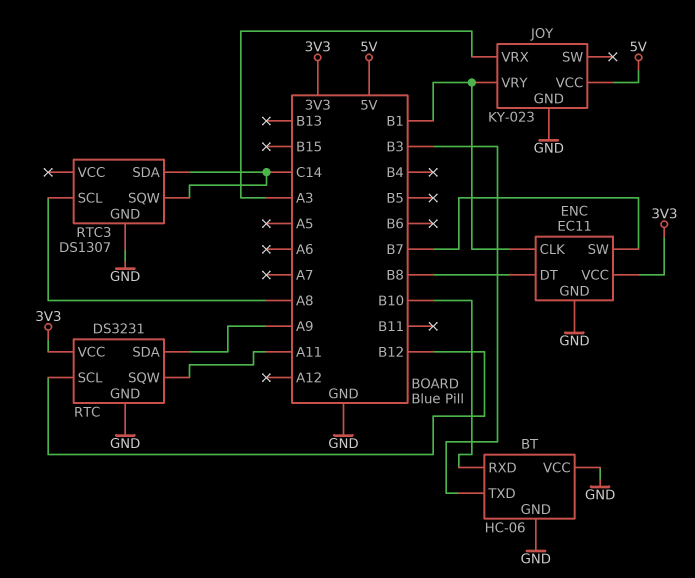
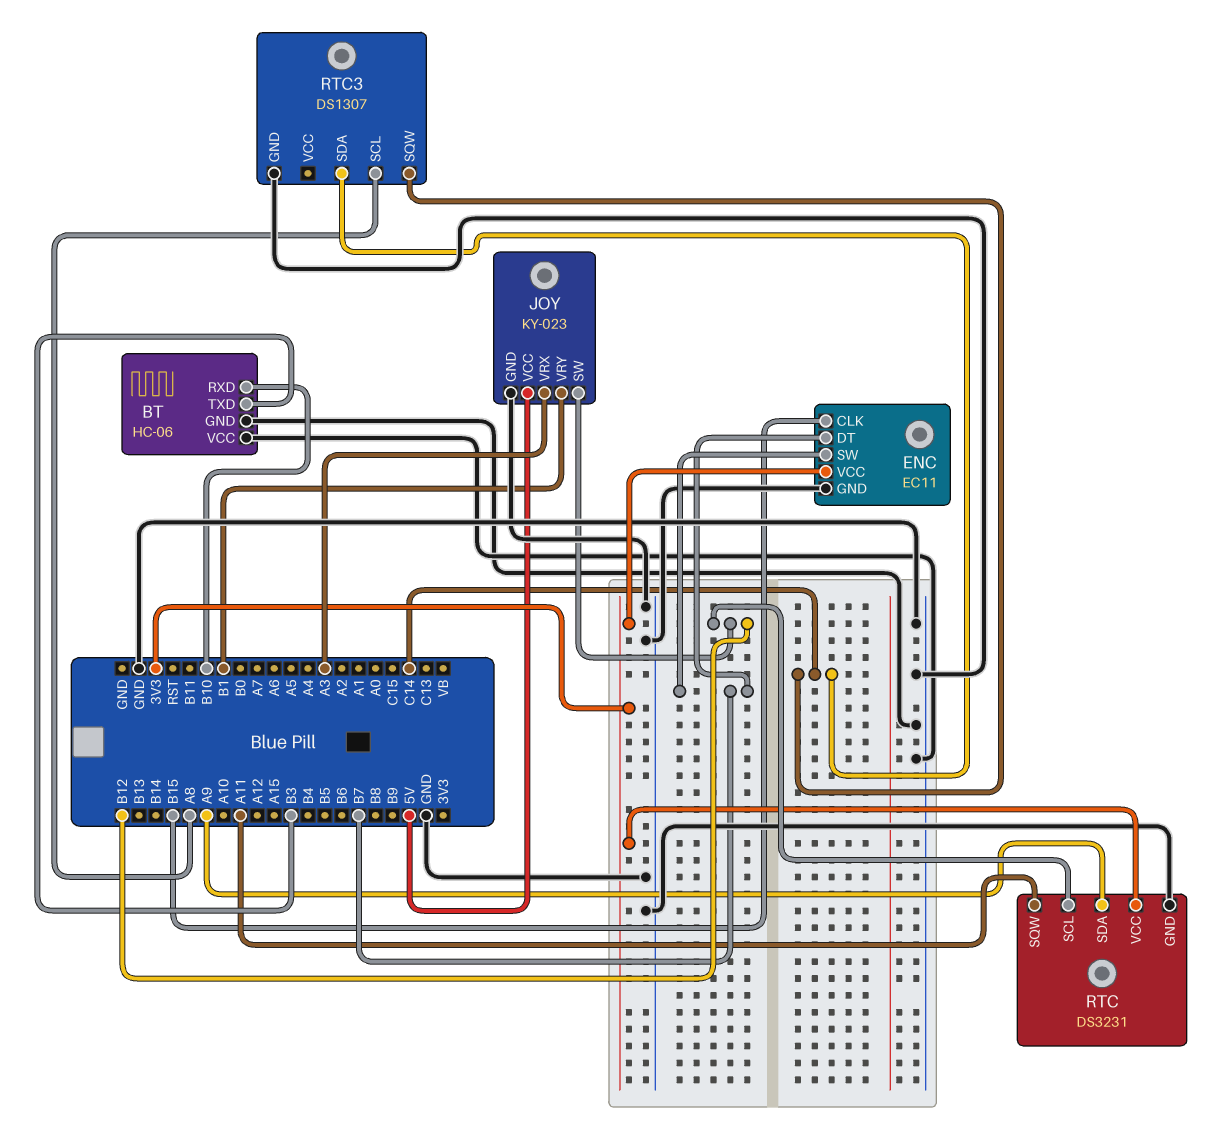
ENC pin CLK: B1 -> B15
ENC pin DT: B8 -> B7
JOY pin SW: none -> B12

